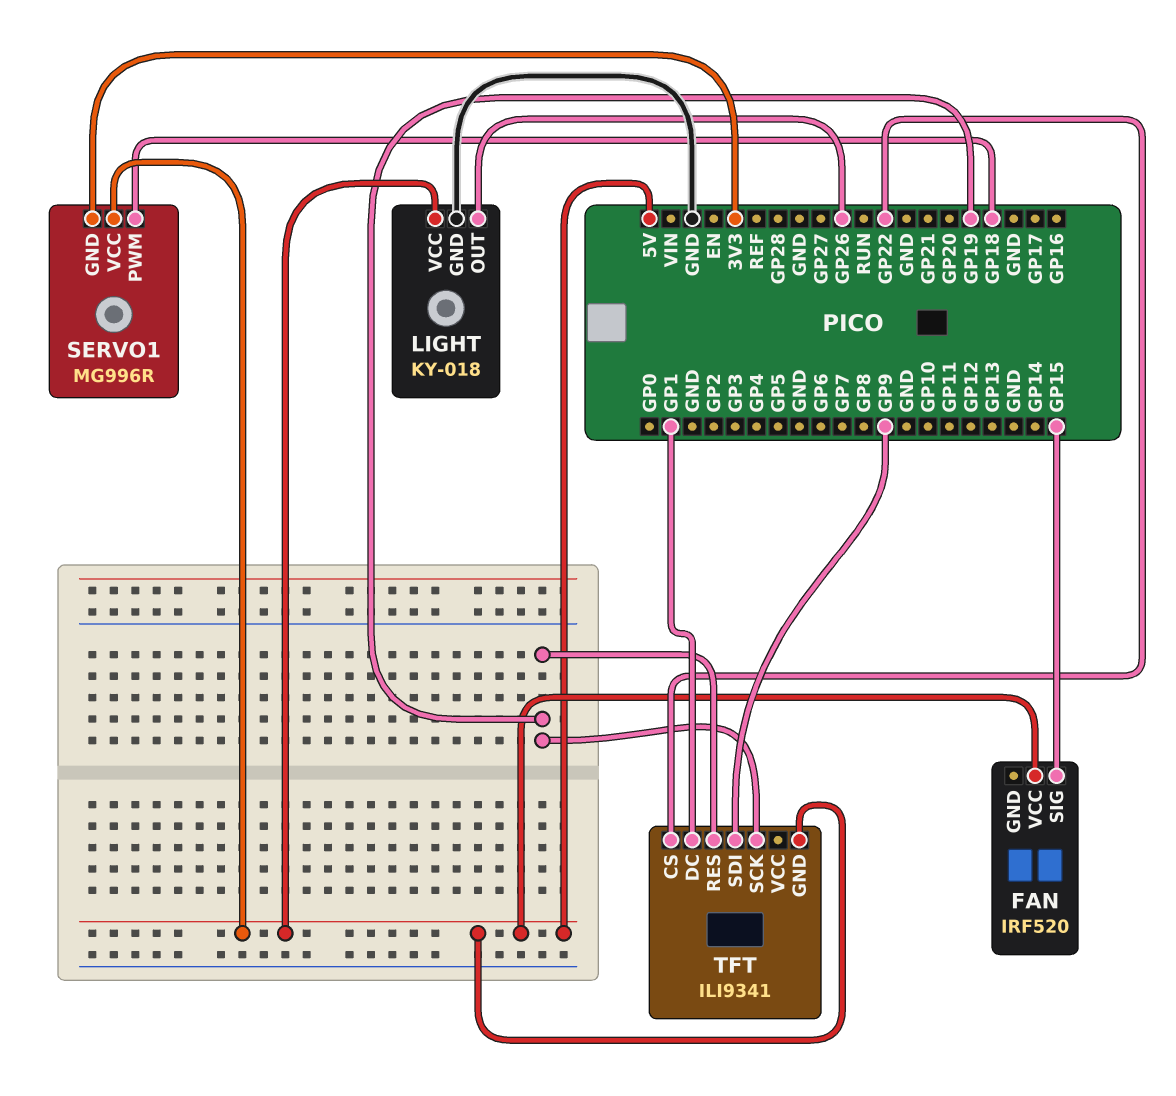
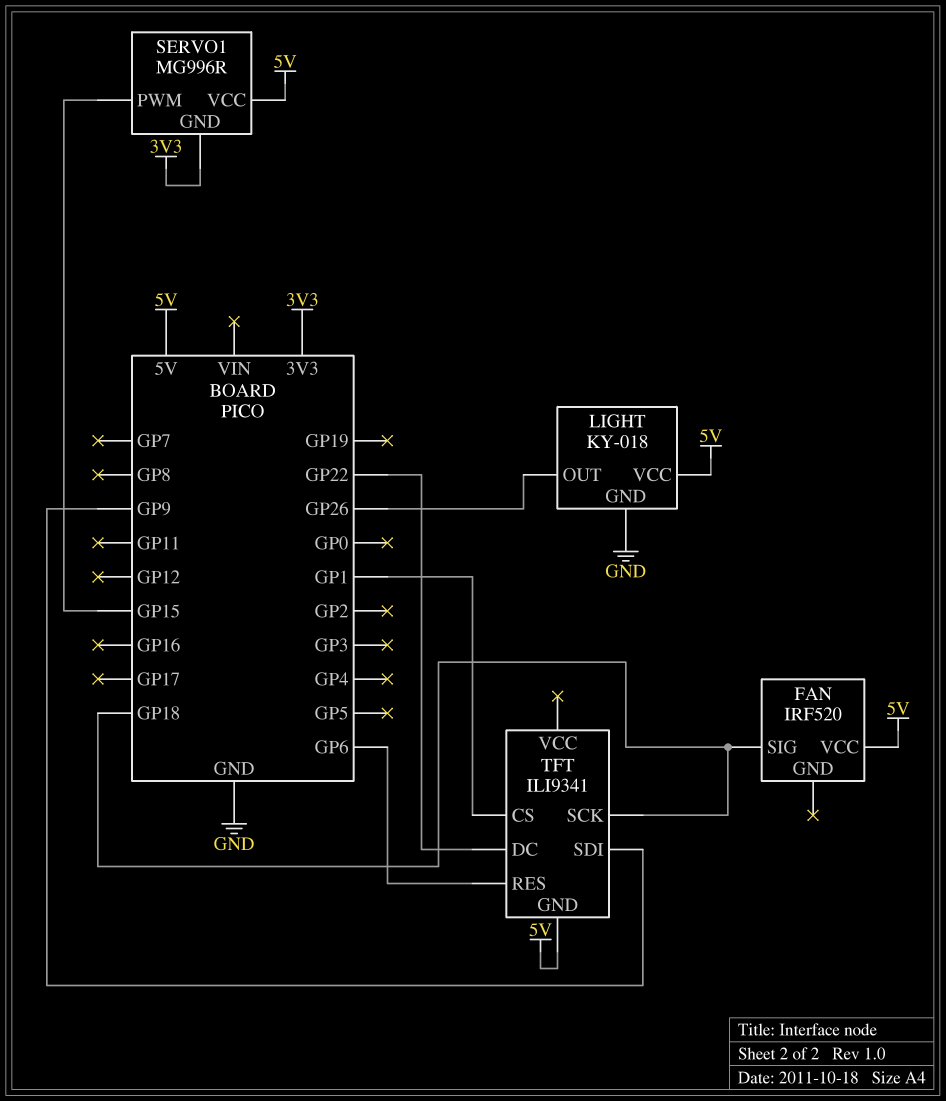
FAN pin SIG: GP15 -> GP18
SERVO1 pin PWM: GP18 -> GP15
TFT pin CS: GP22 -> GP1
TFT pin DC: GP1 -> GP22
TFT pin RES: GP19 -> GP6
TFT pin SCK: GP19 -> GP18

